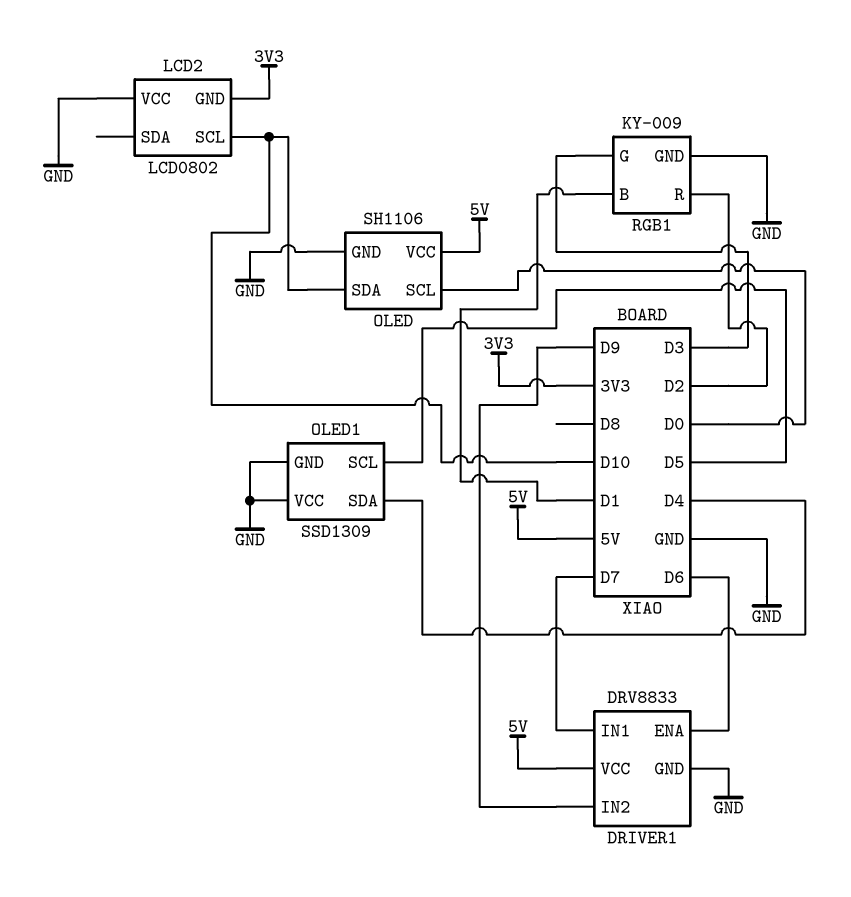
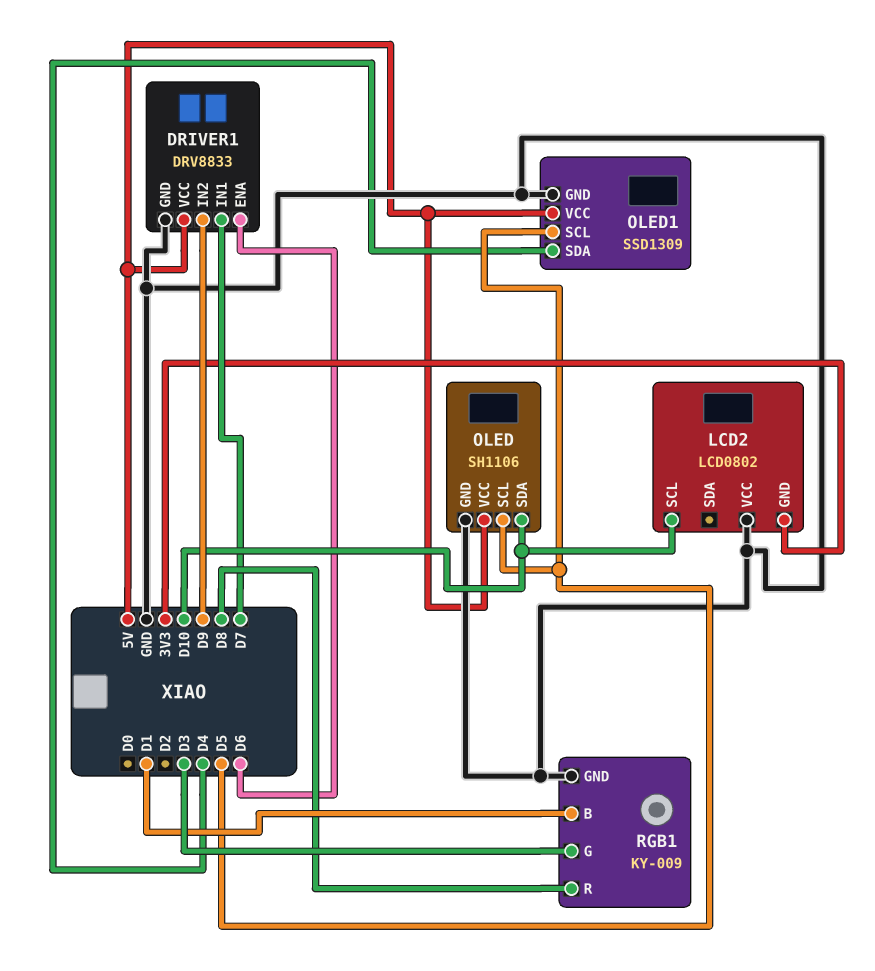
OLED pin SCL: D0 -> D5
OLED1 pin VCC: GND -> 5V
RGB1 pin R: D2 -> D8

